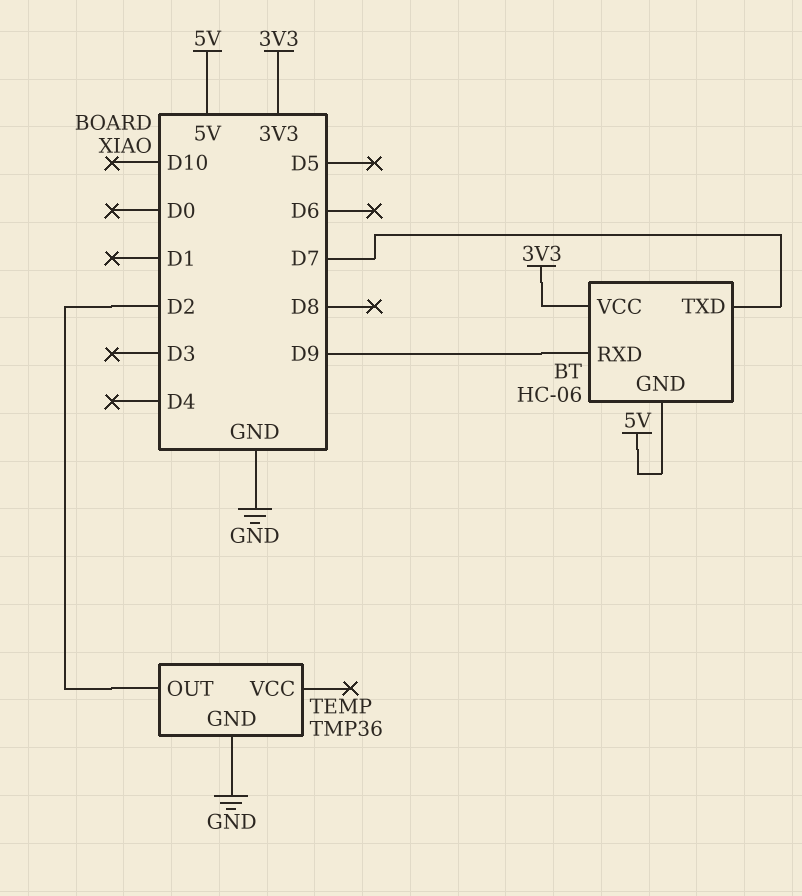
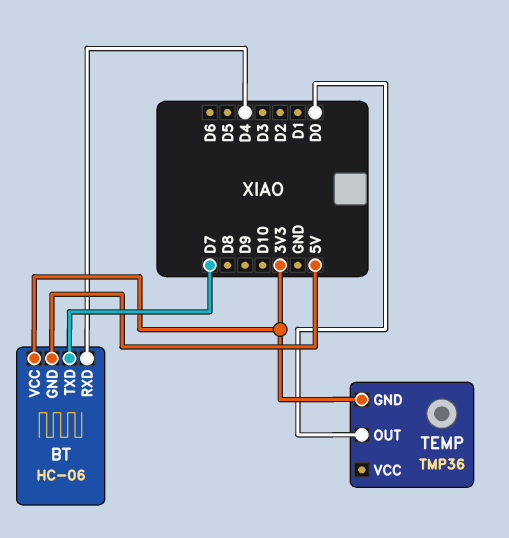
BT pin RXD: D9 -> D4
TEMP pin GND: GND -> 3V3
TEMP pin OUT: D2 -> D0

